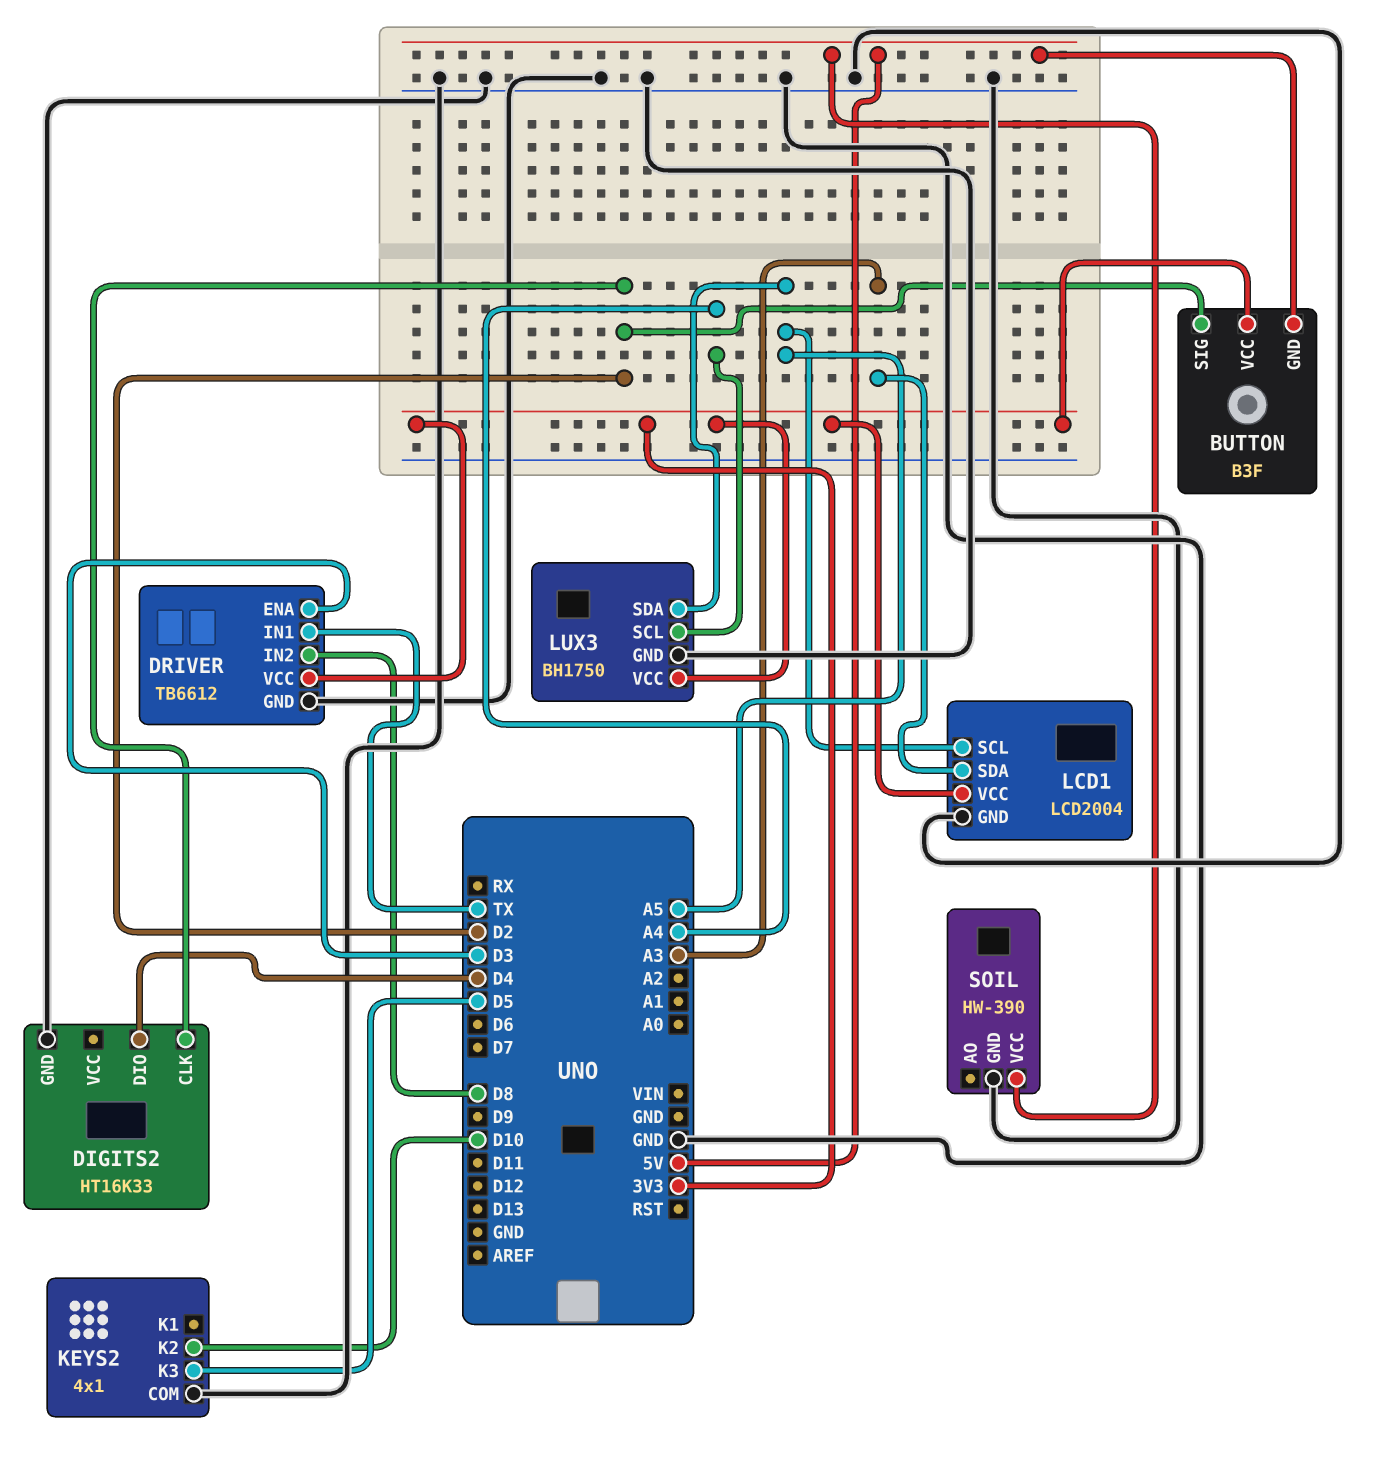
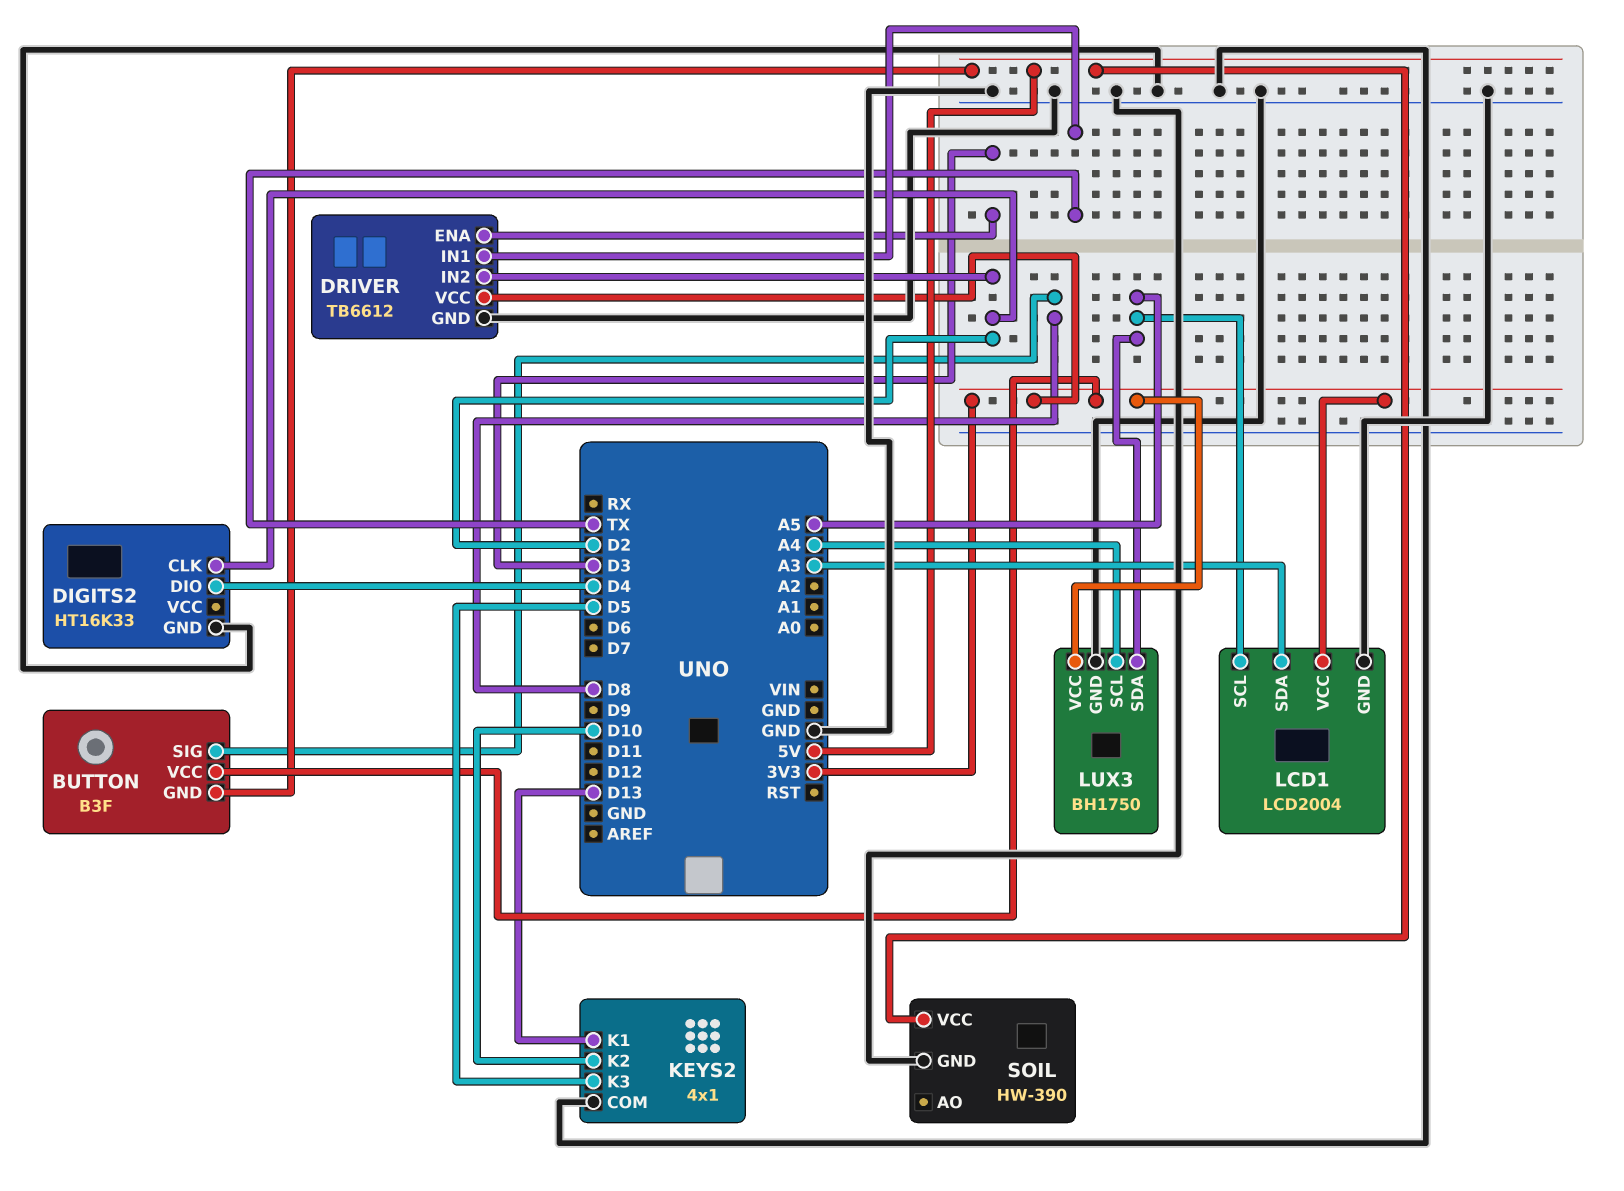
BUTTON pin SIG: D2 -> D8
DRIVER pin IN2: D8 -> D2
KEYS2 pin K1: none -> D13

